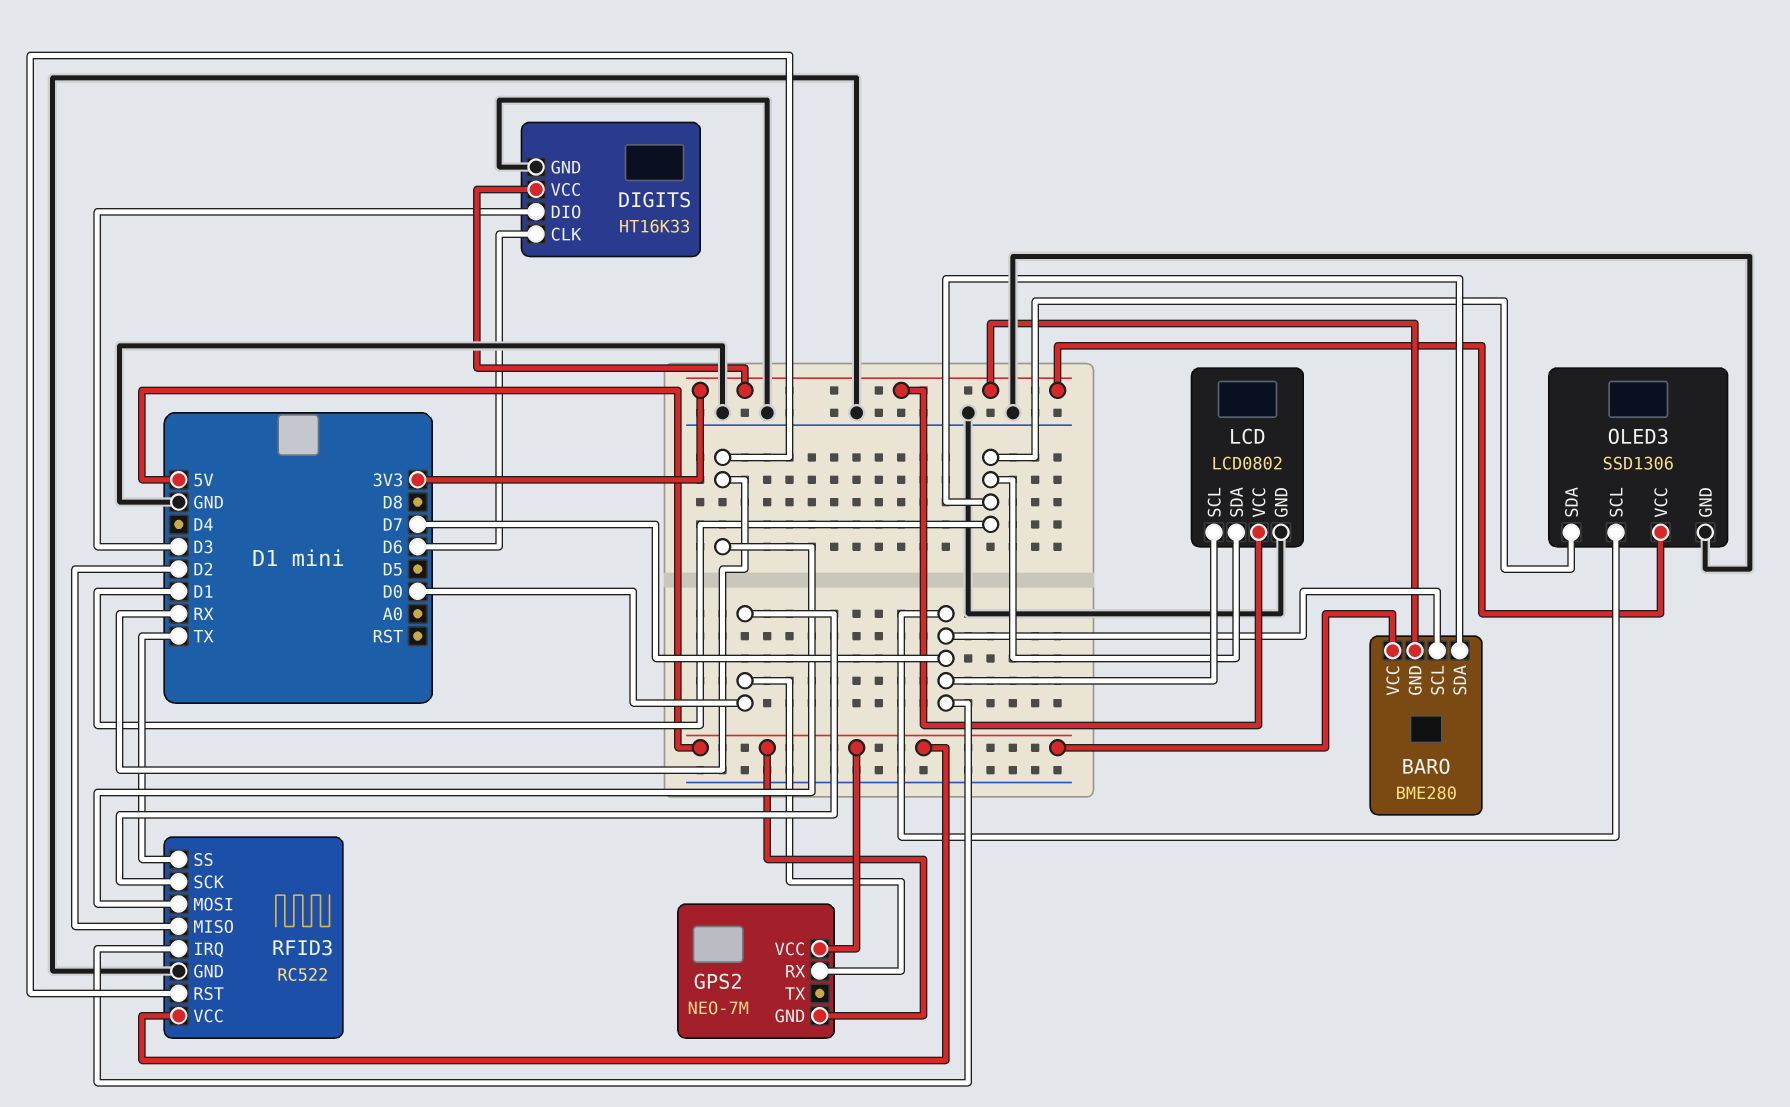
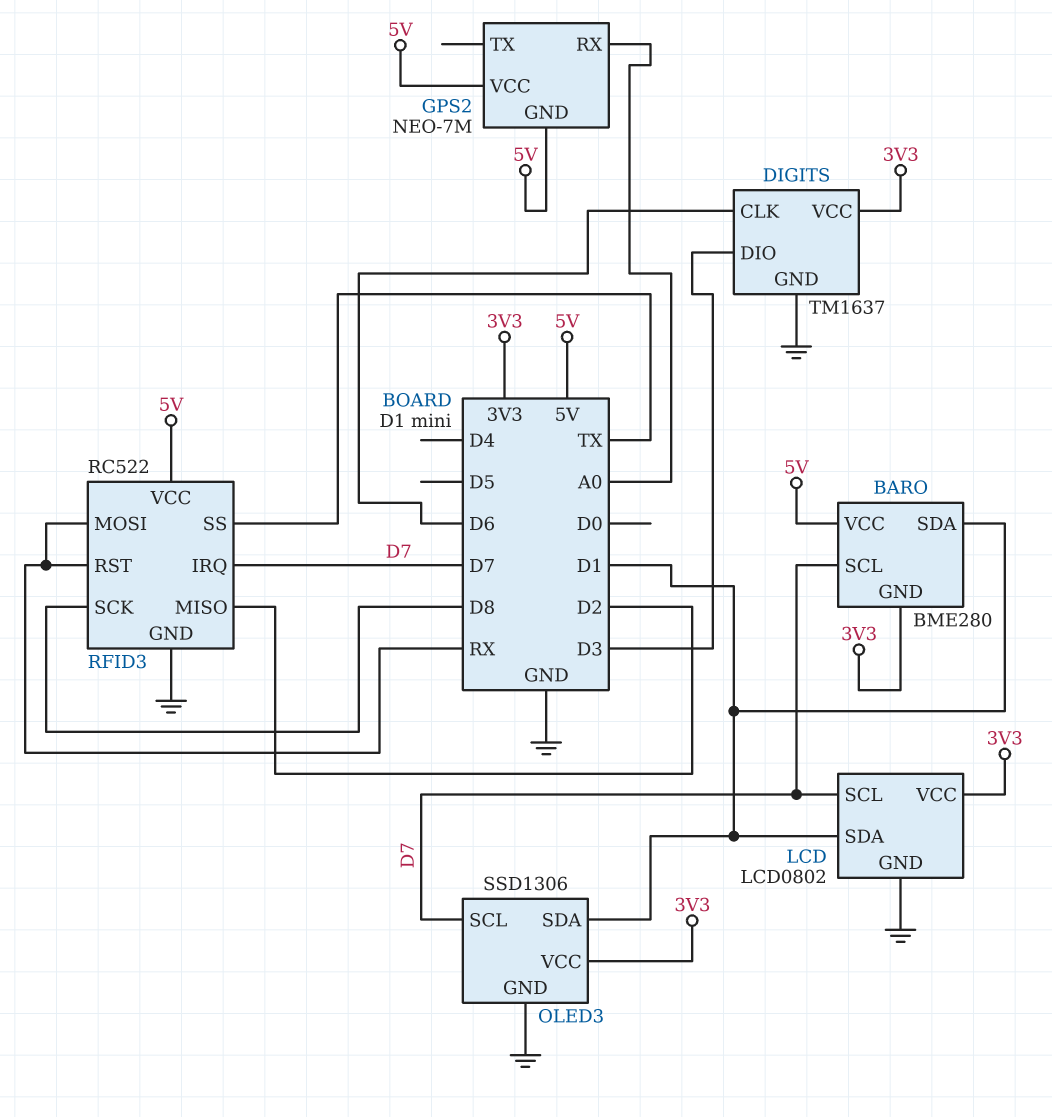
DIGITS: HT16K33 -> TM1637
GPS2 pin RX: D0 -> A0
RFID3 pin SCK: D0 -> D8

